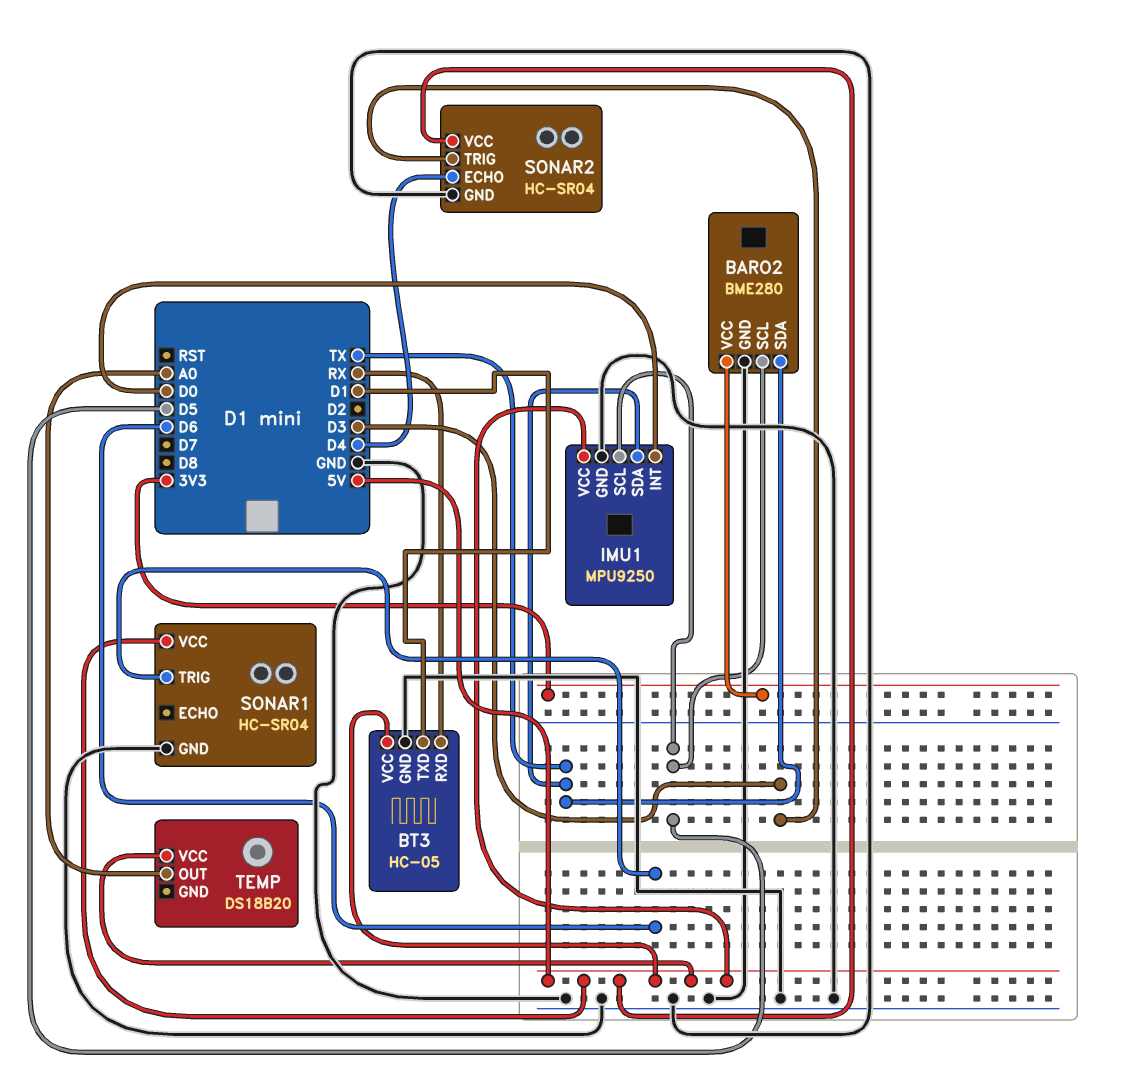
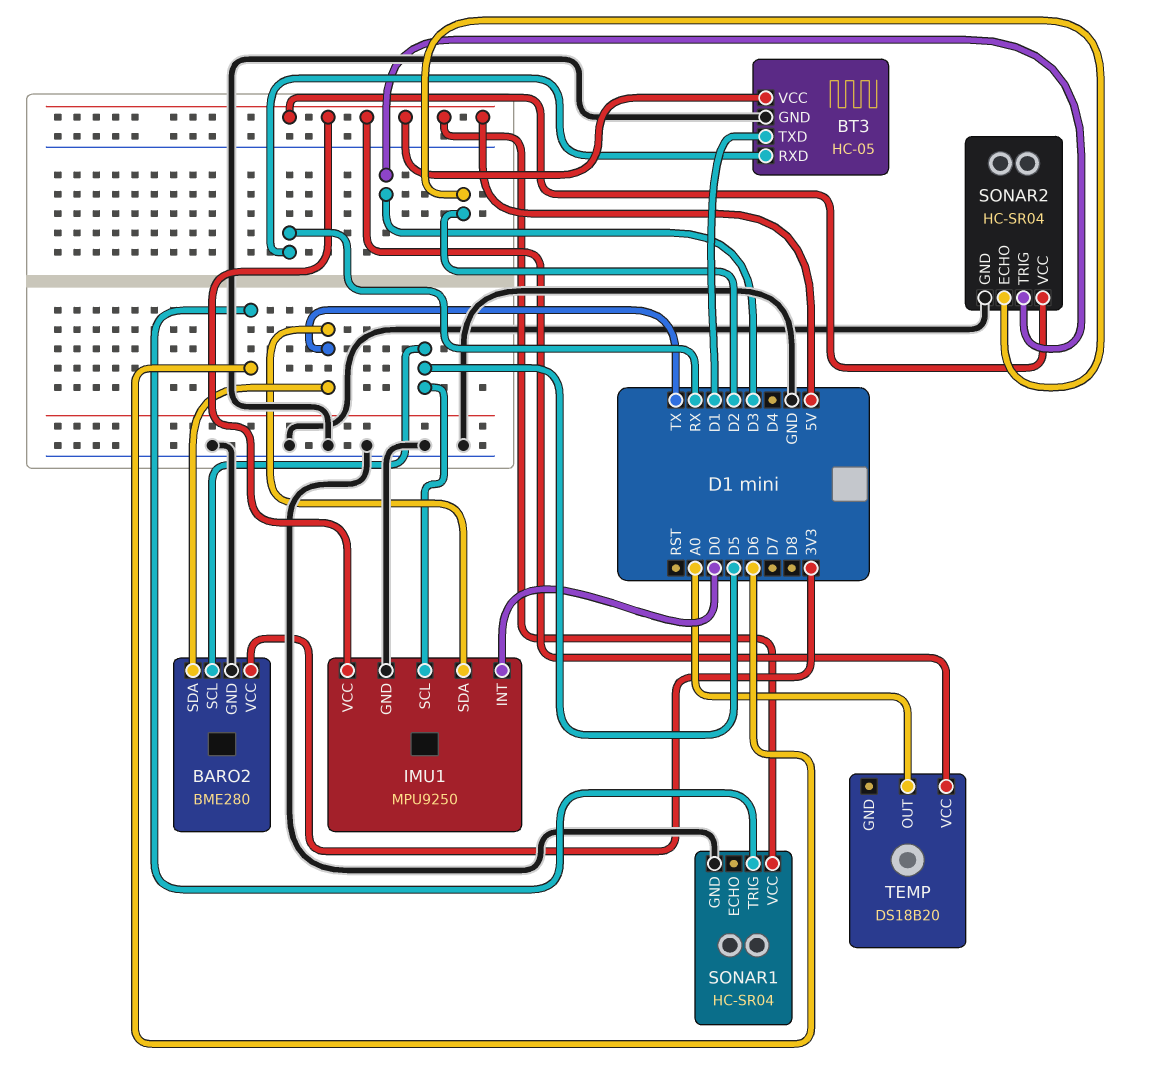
SONAR2 pin ECHO: D4 -> D2

